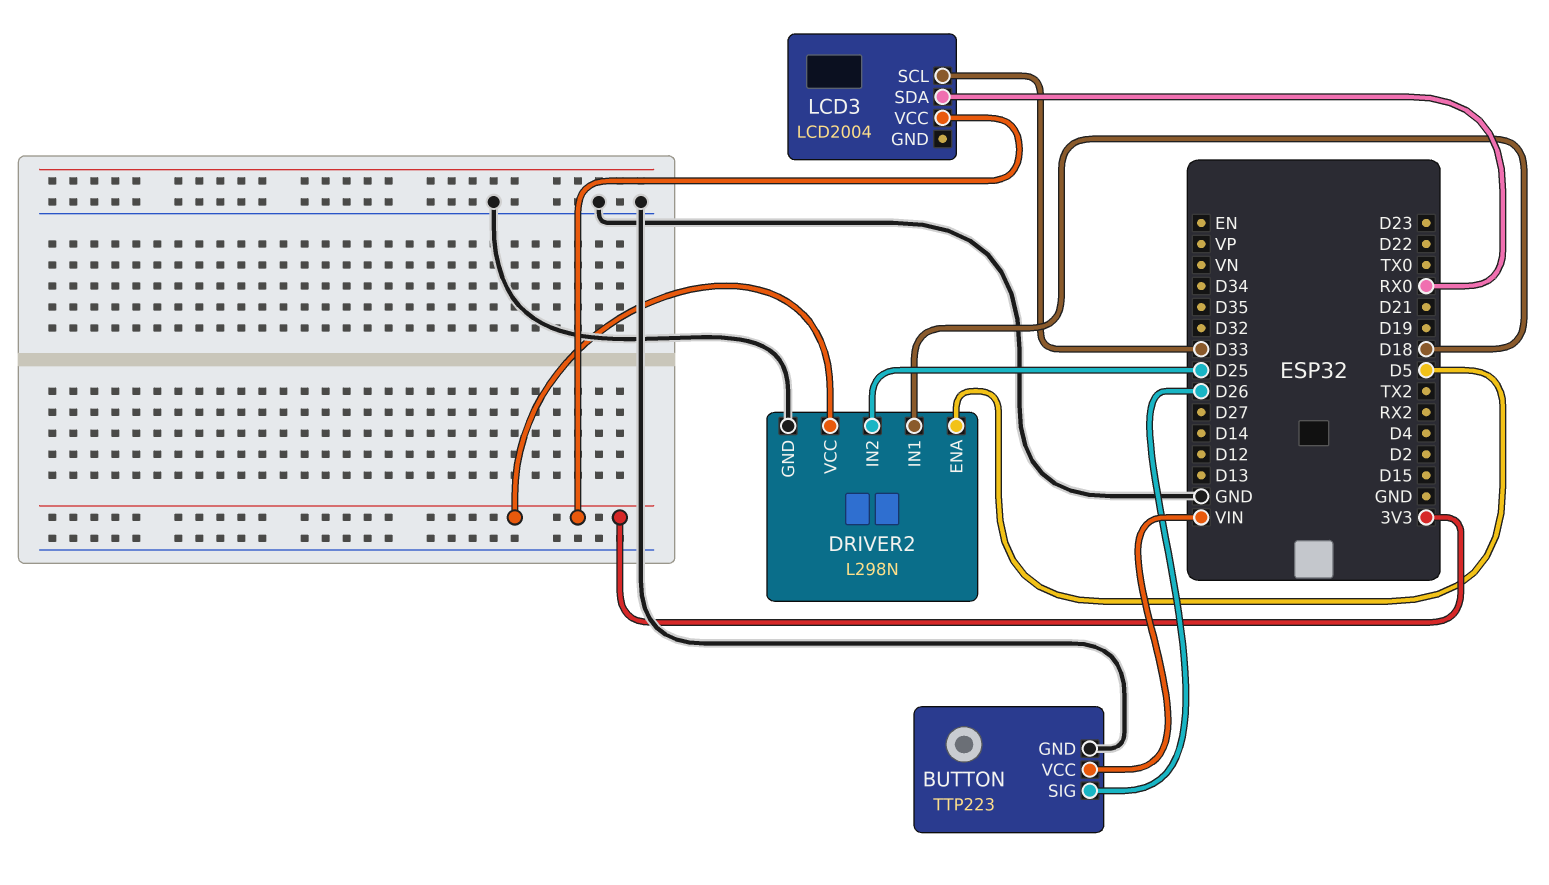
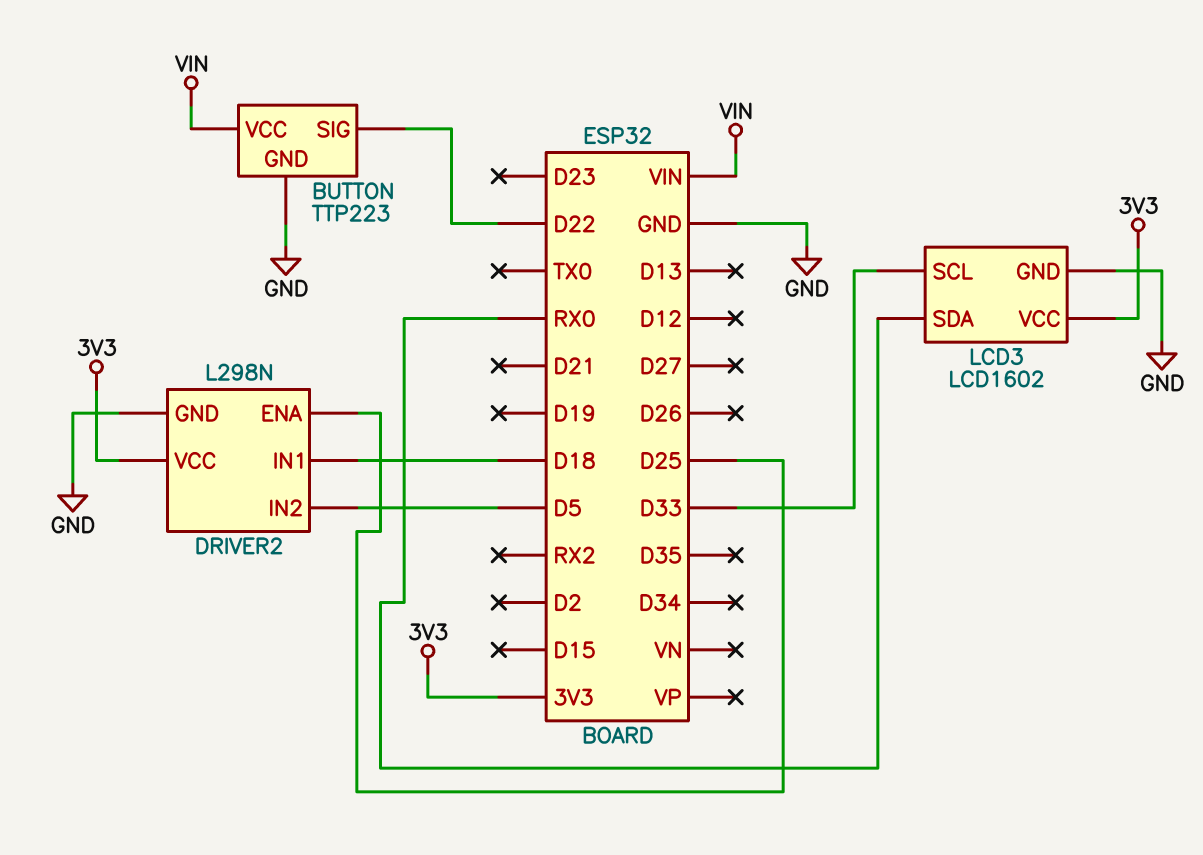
BUTTON pin SIG: D26 -> D22
DRIVER2 pin ENA: D5 -> D25
DRIVER2 pin IN2: D25 -> D5
LCD3: LCD2004 -> LCD1602
LCD3 pin GND: none -> GND

